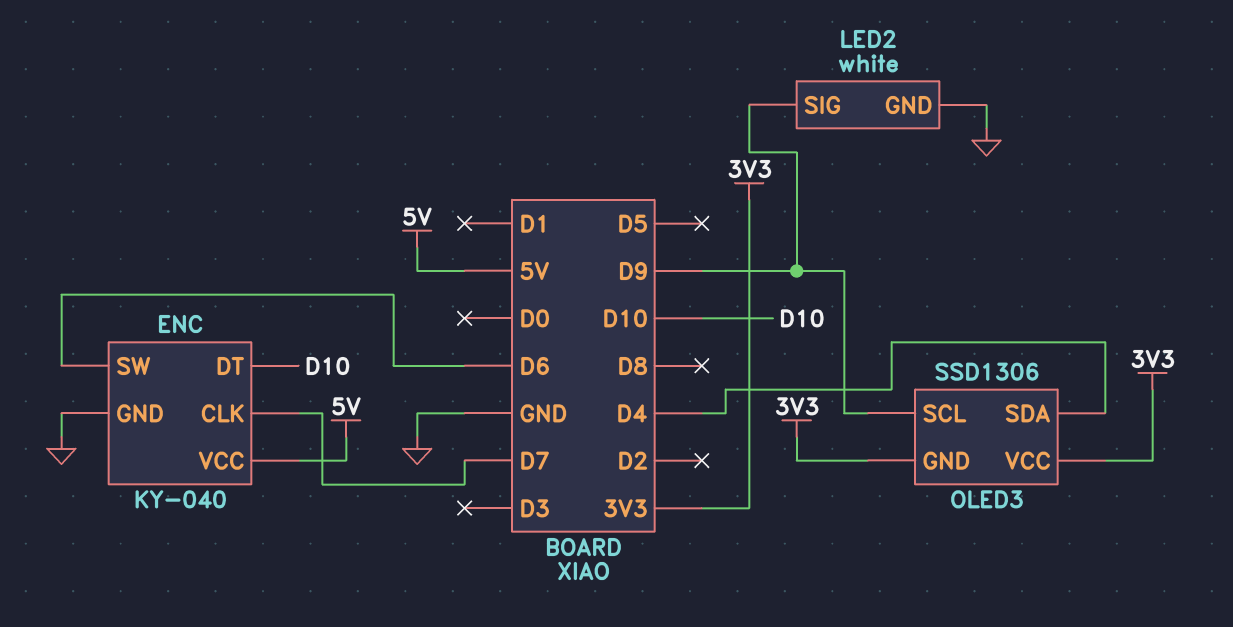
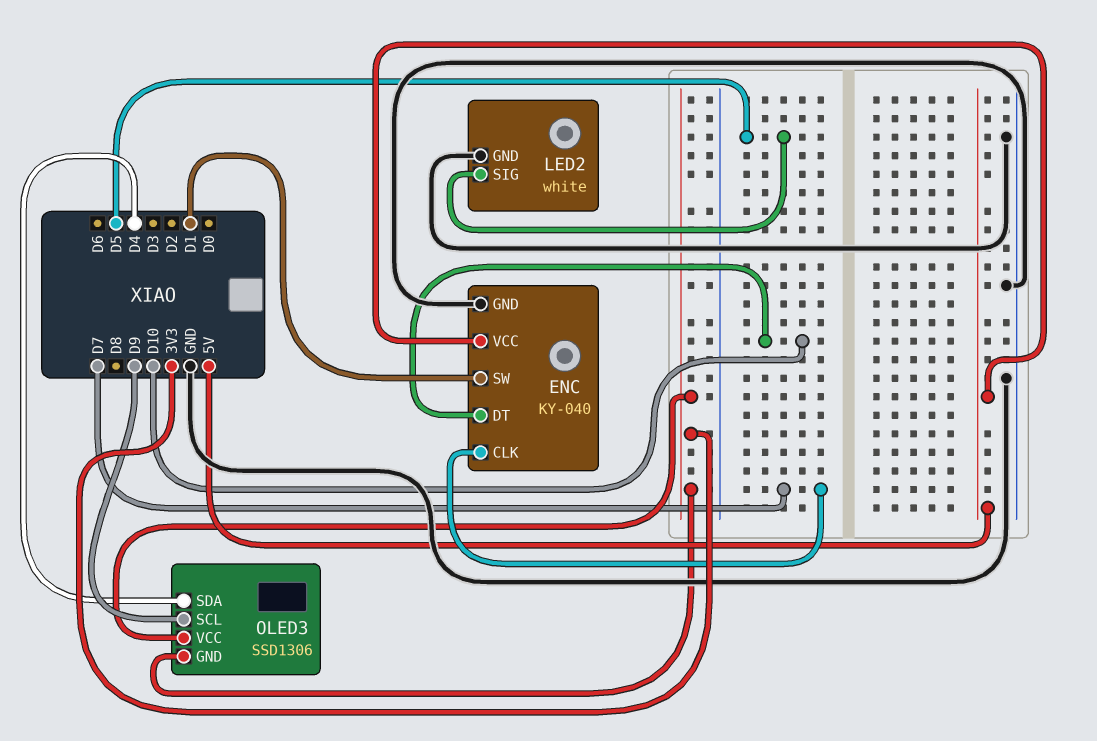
ENC pin SW: D6 -> D1
LED2 pin SIG: D9 -> D5

